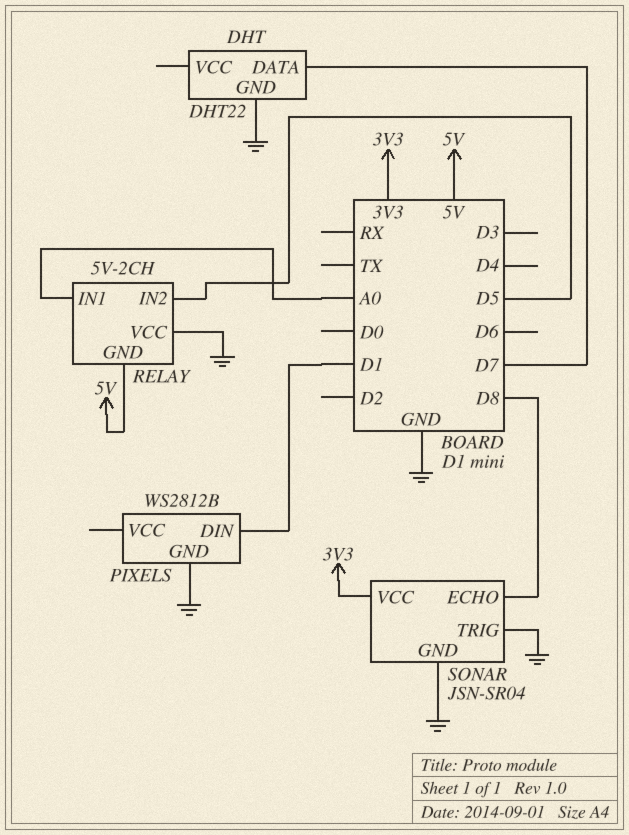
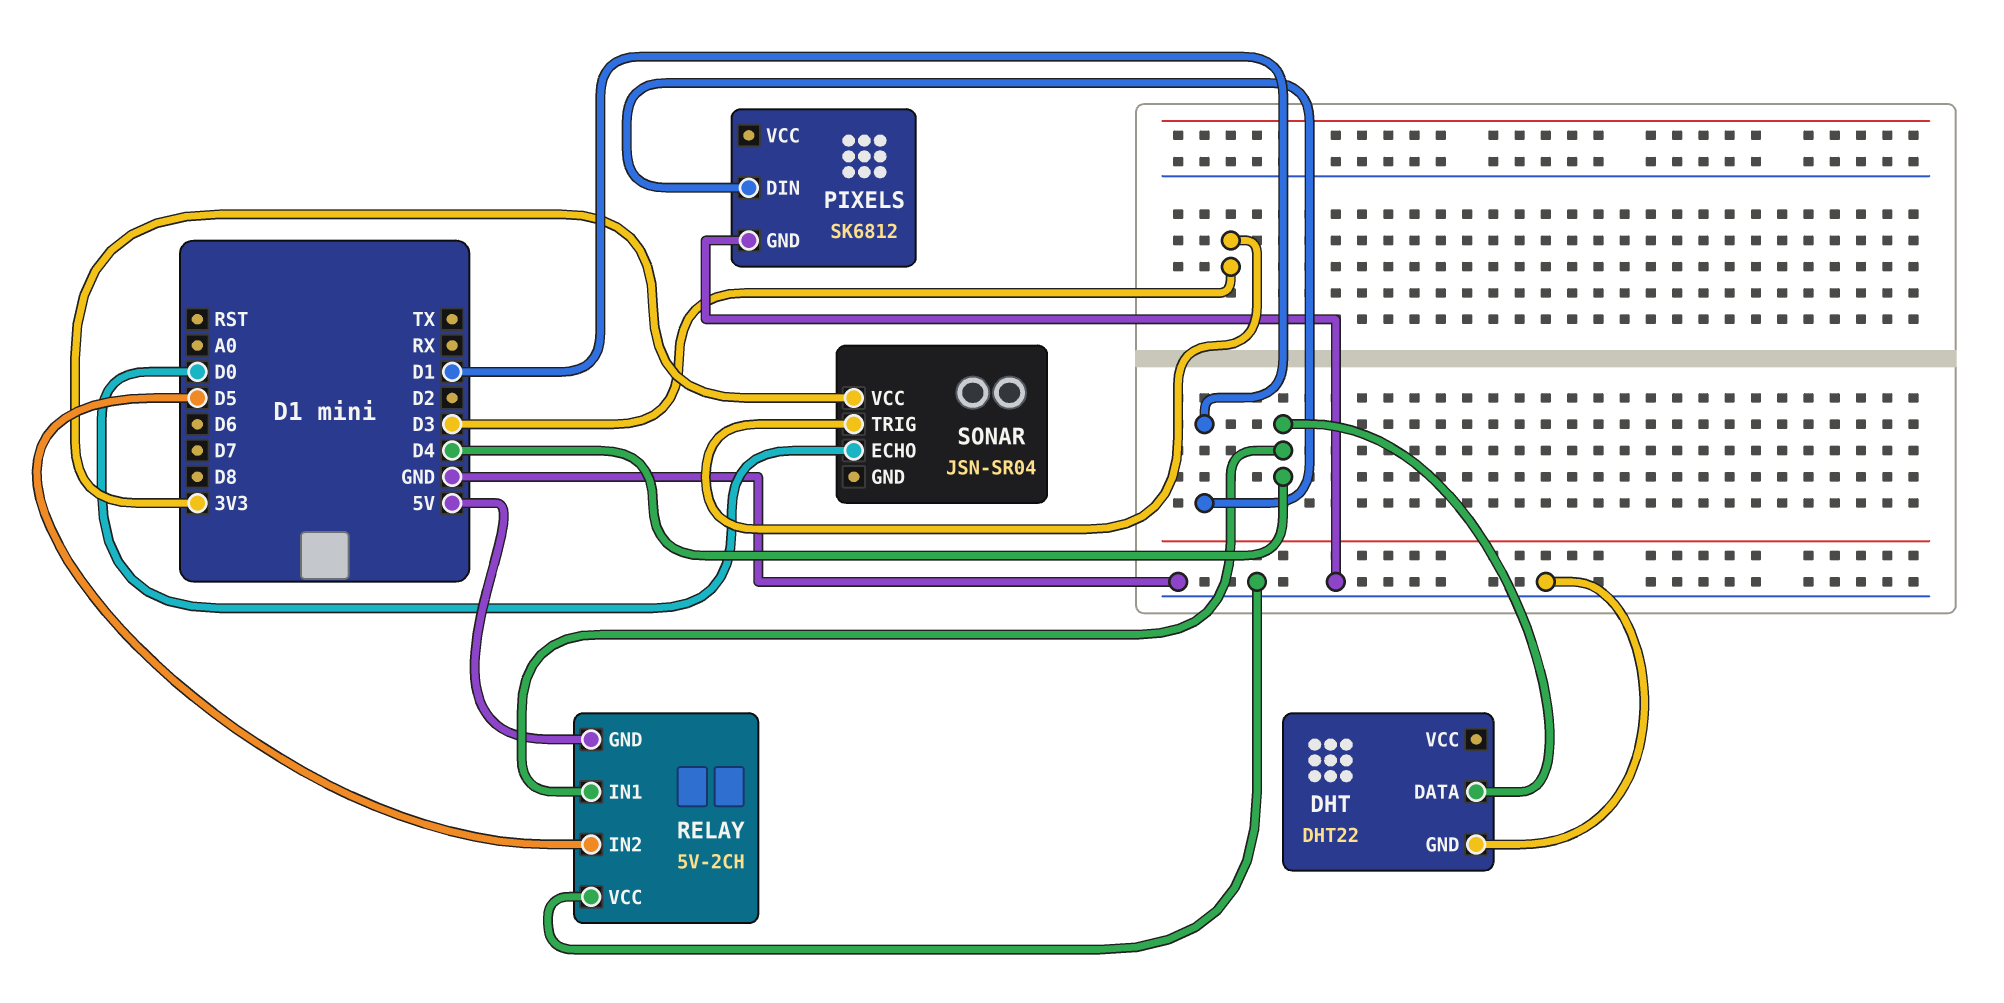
DHT pin DATA: D7 -> D4
PIXELS: WS2812B -> SK6812
RELAY pin IN1: A0 -> D4
SONAR pin ECHO: D8 -> D0
SONAR pin GND: GND -> none
SONAR pin TRIG: GND -> D3

